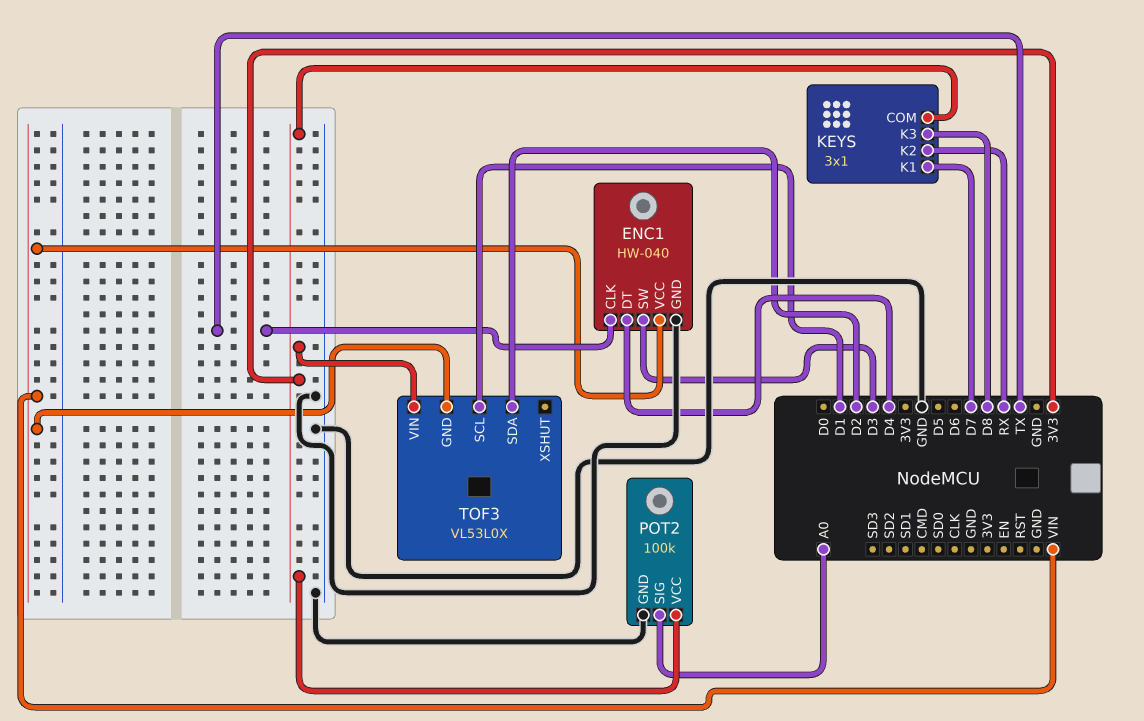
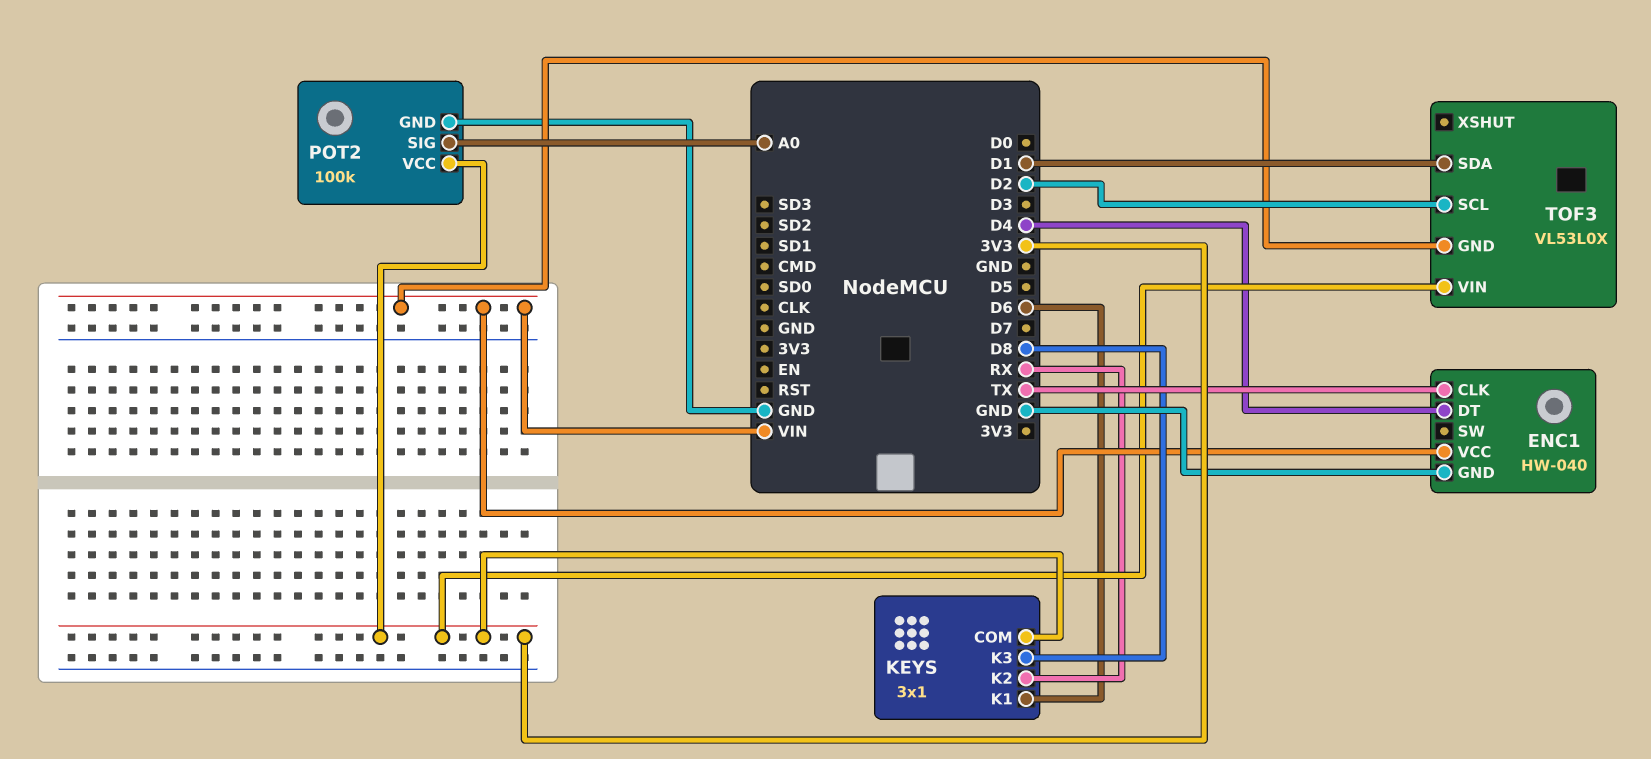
ENC1 pin SW: D3 -> none
KEYS pin K1: D7 -> D6
TOF3 pin SCL: D1 -> D2
TOF3 pin SDA: D2 -> D1

